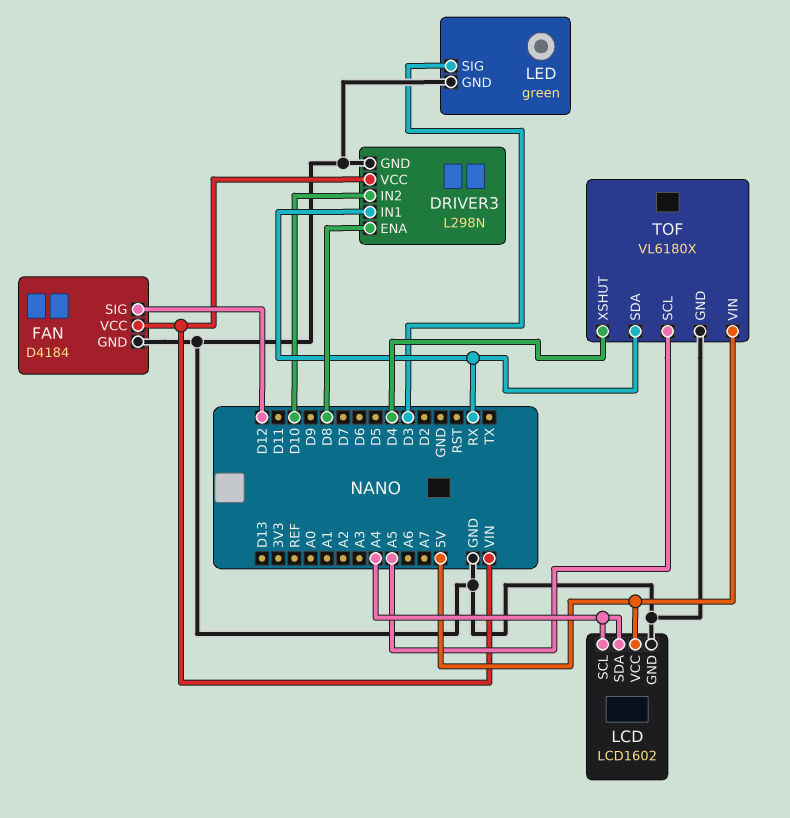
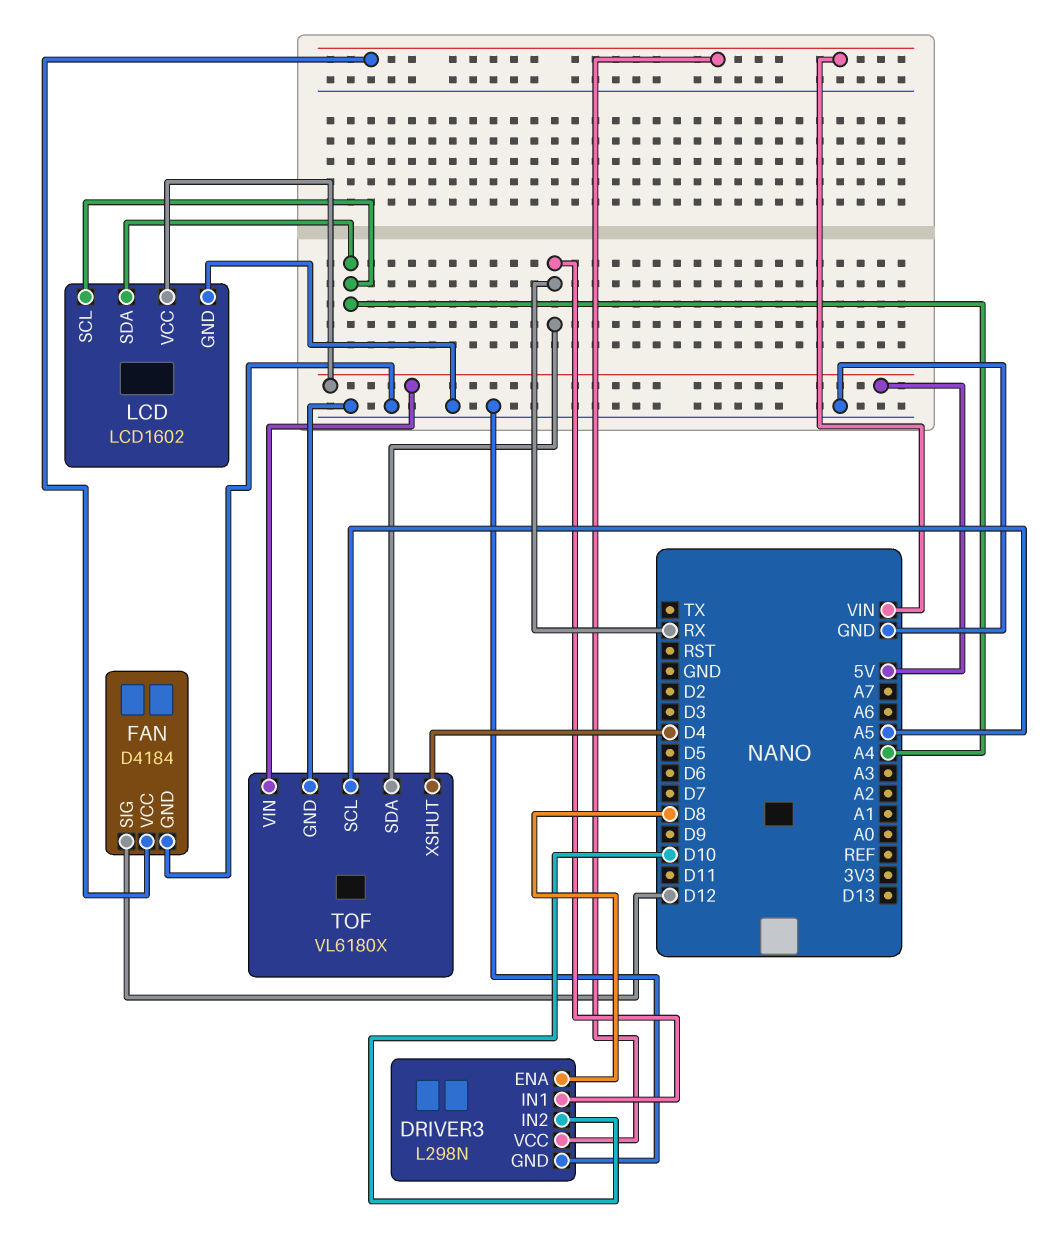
LED: green -> none
LED pin GND: GND -> none
LED pin SIG: D3 -> none

